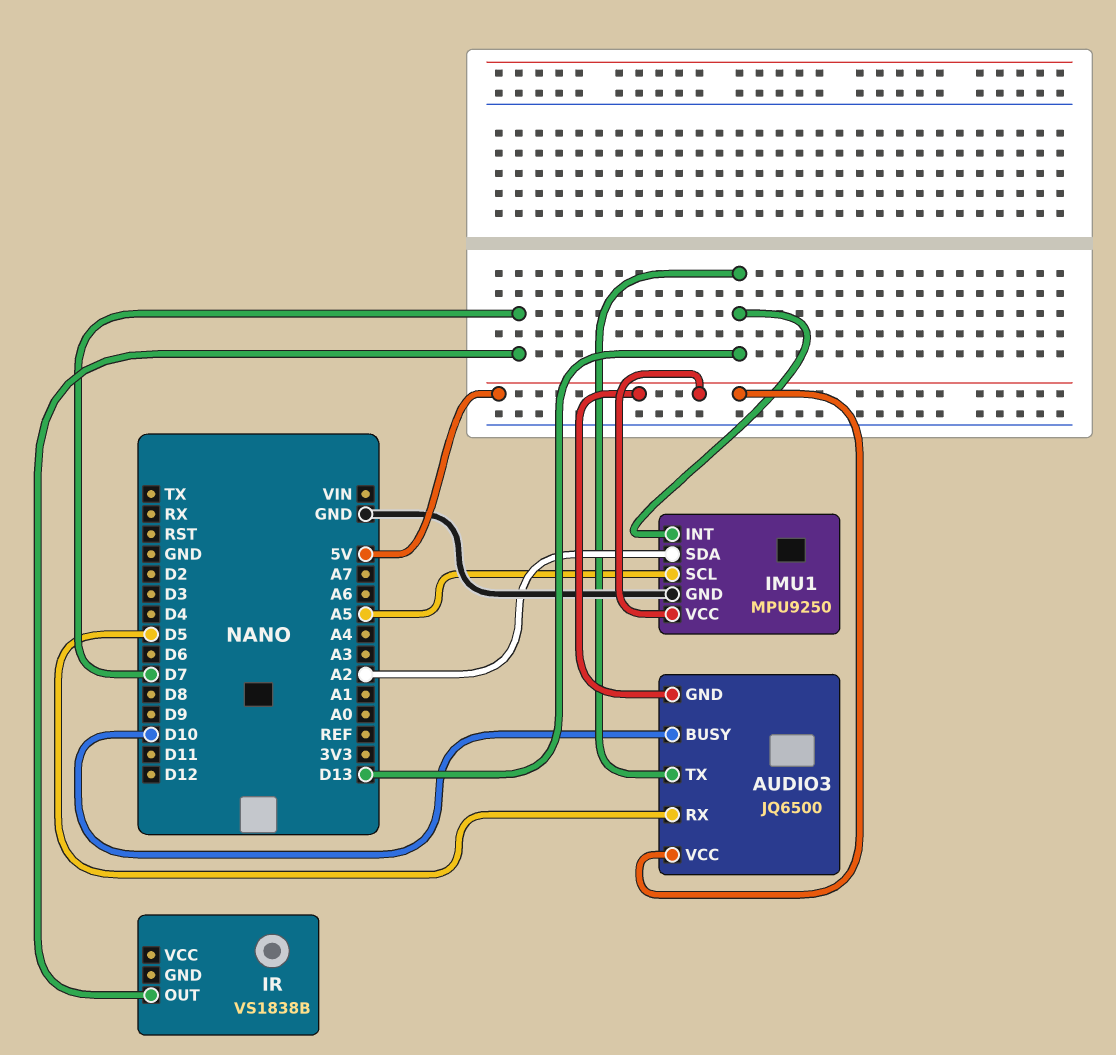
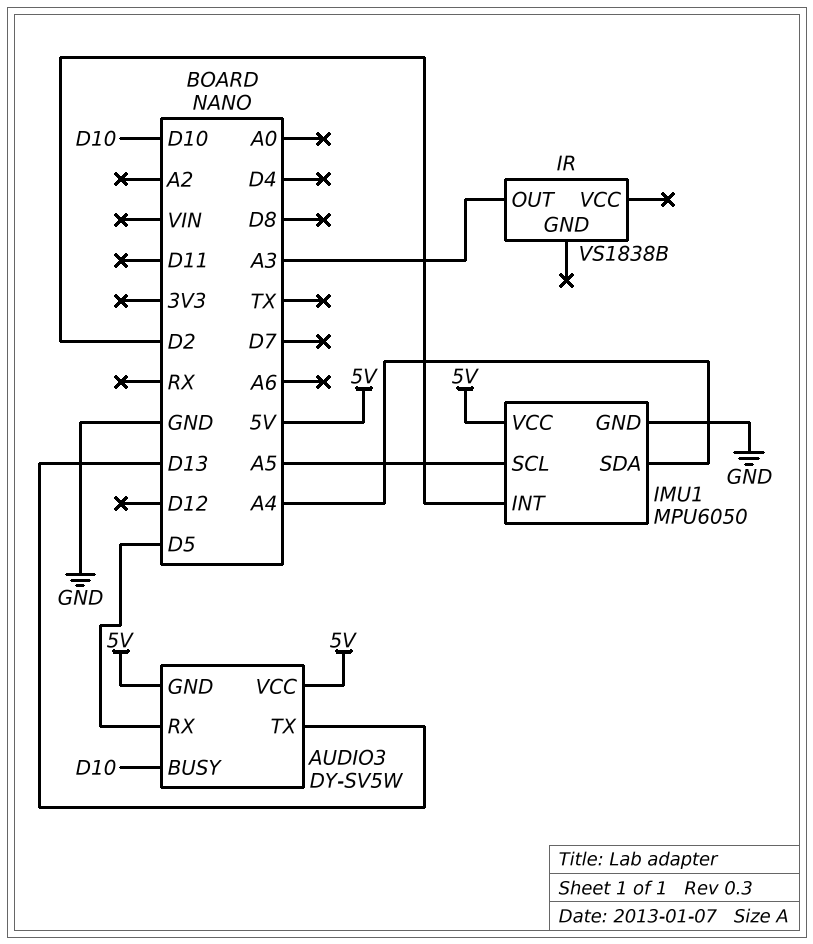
AUDIO3: JQ6500 -> DY-SV5W
IMU1: MPU9250 -> MPU6050
IMU1 pin INT: D13 -> D2
IMU1 pin SDA: A2 -> A4
IR pin OUT: D7 -> A3

